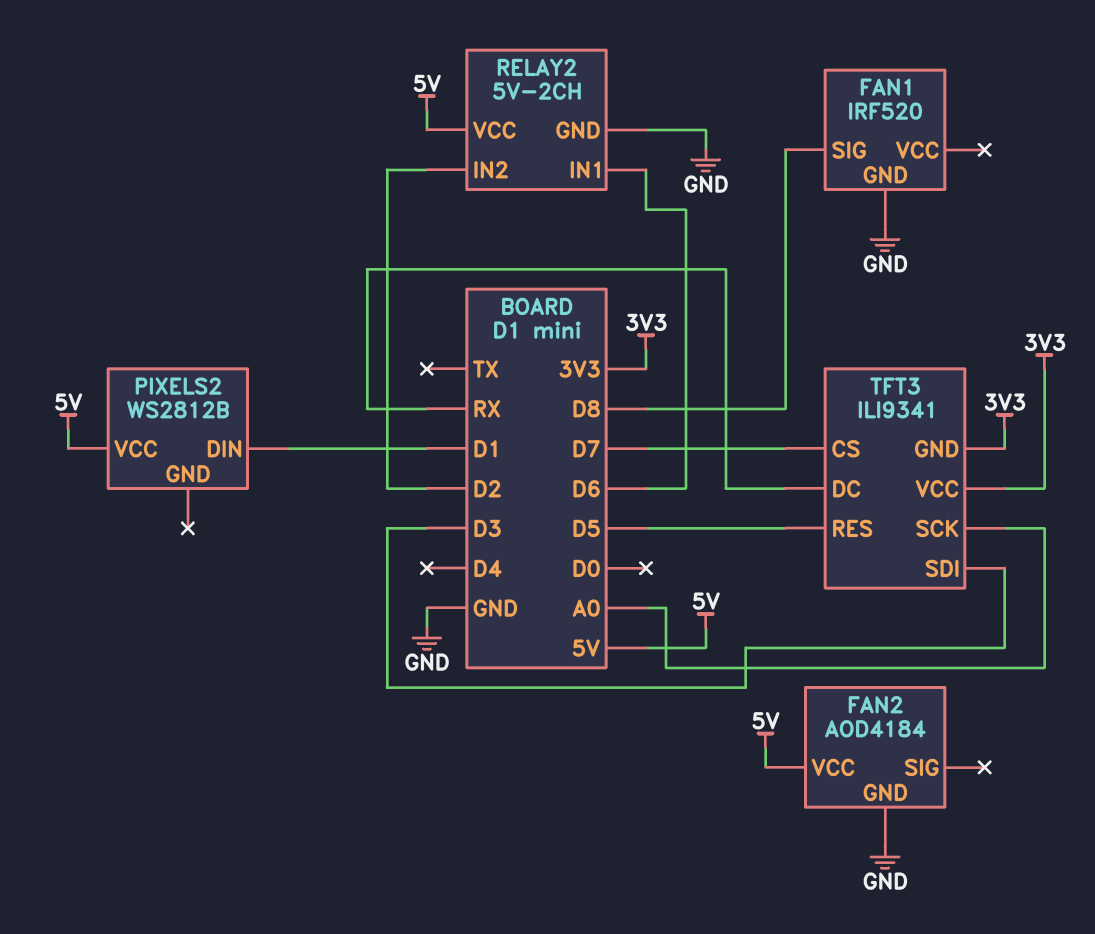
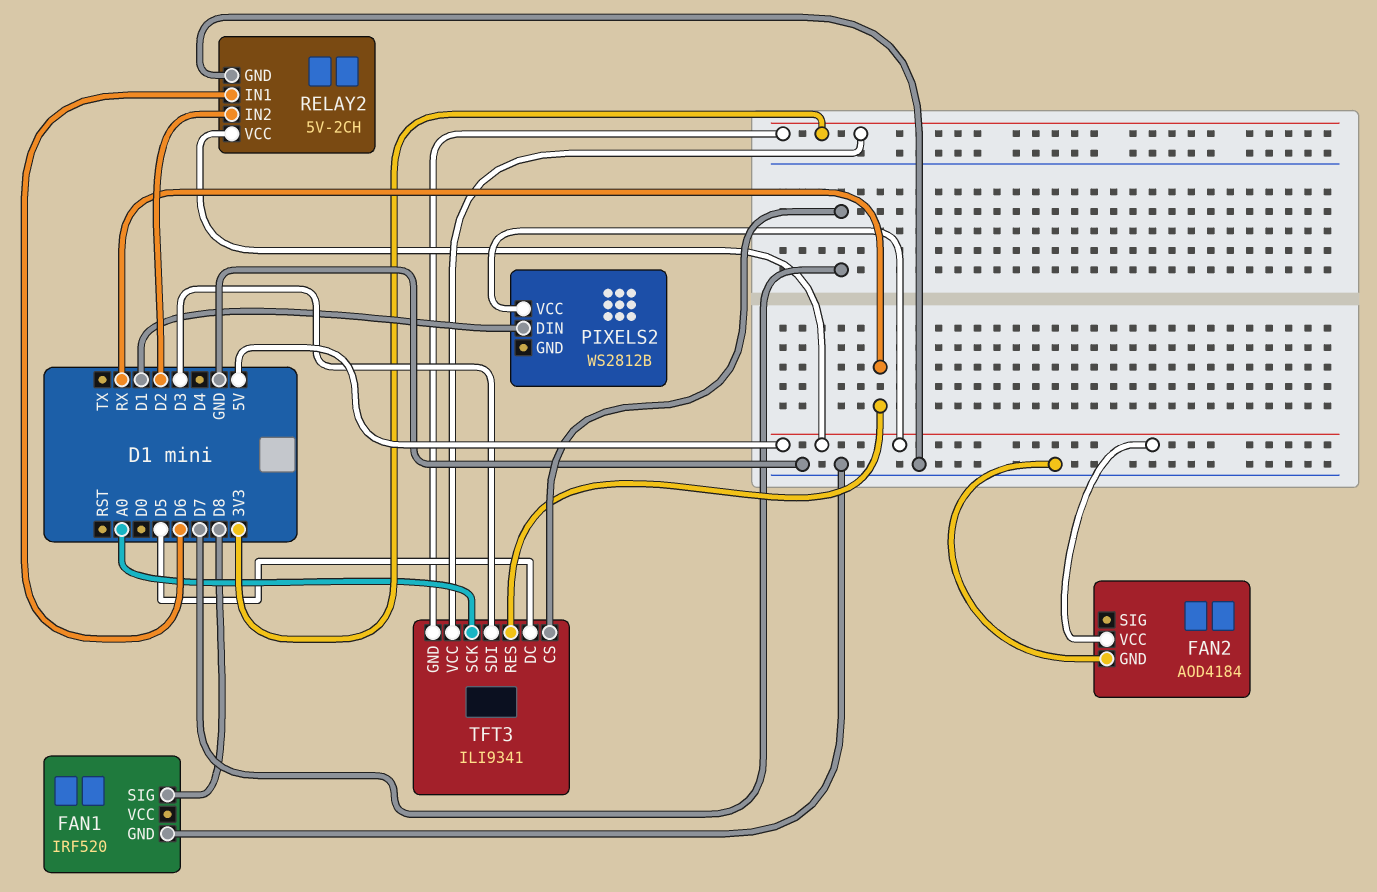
TFT3 pin DC: RX -> D5
TFT3 pin RES: D5 -> RX

